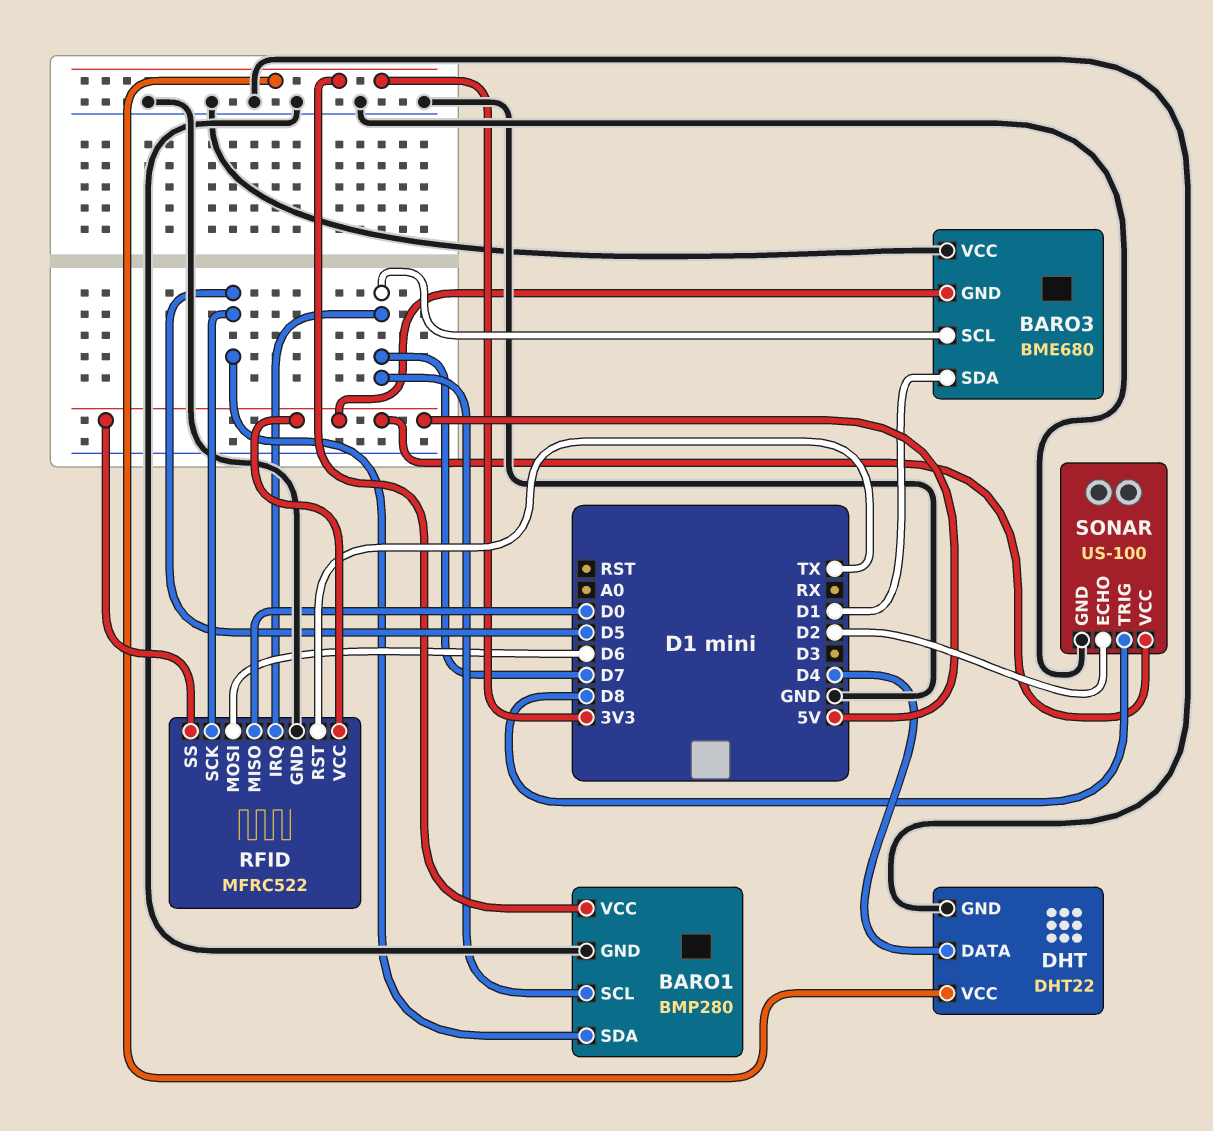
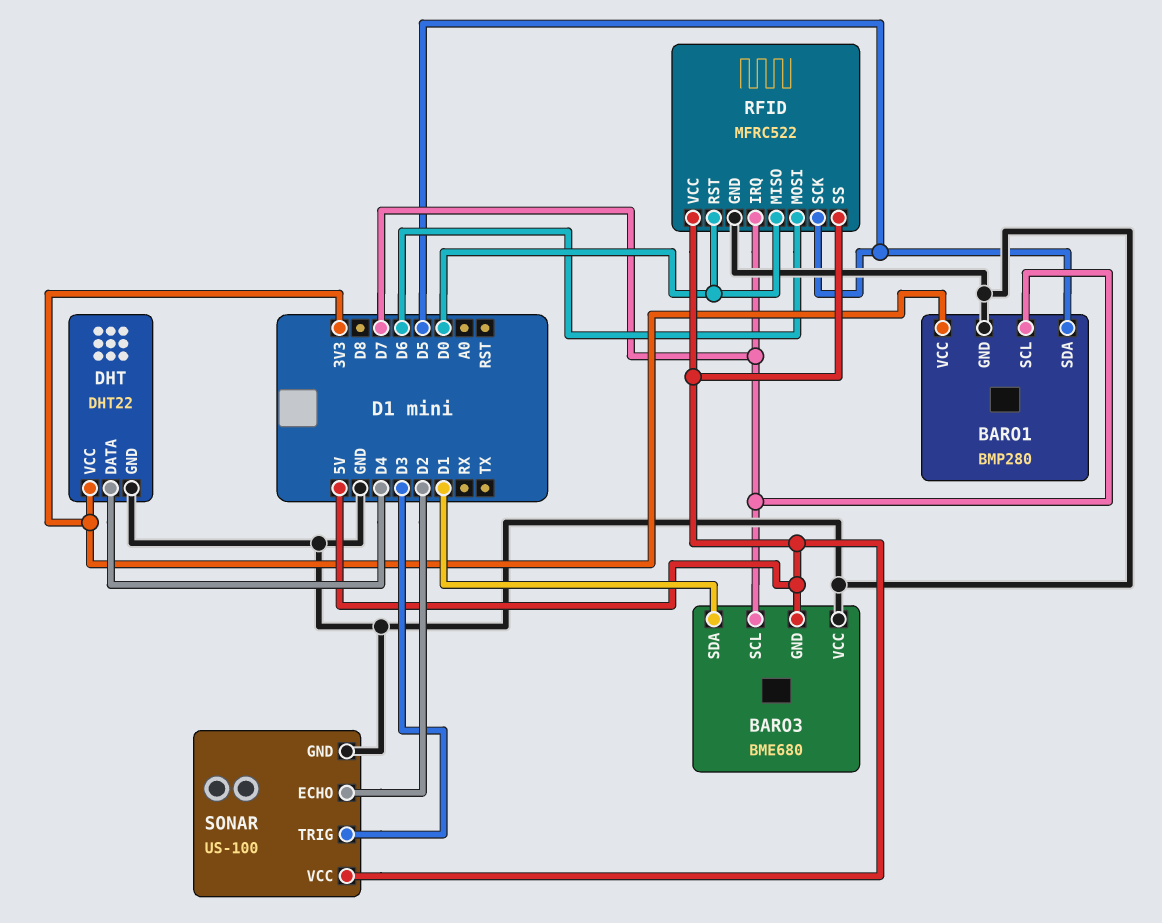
RFID pin RST: TX -> D0
SONAR pin TRIG: D8 -> D3

